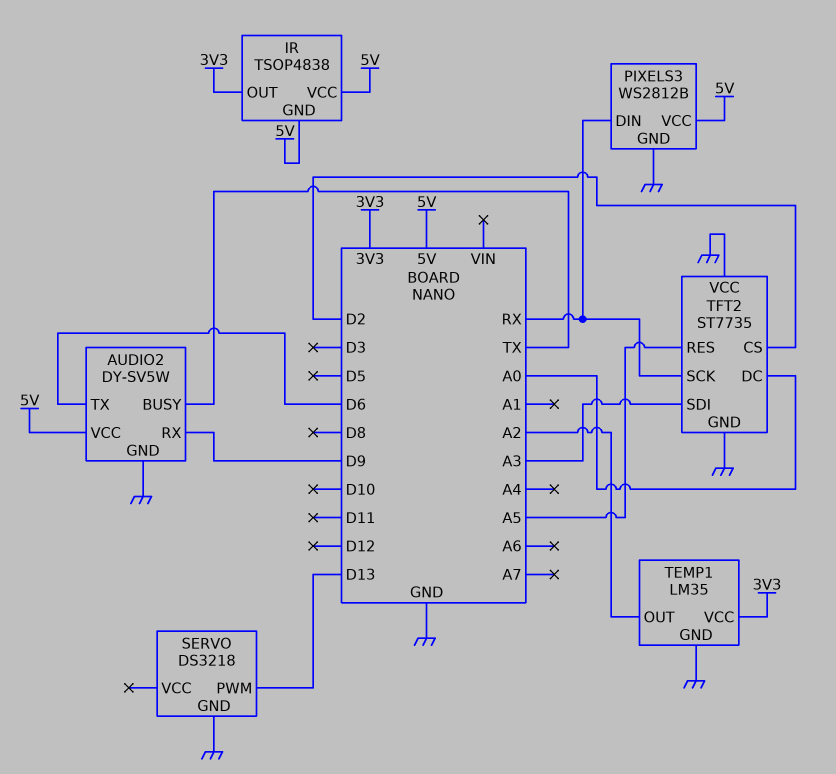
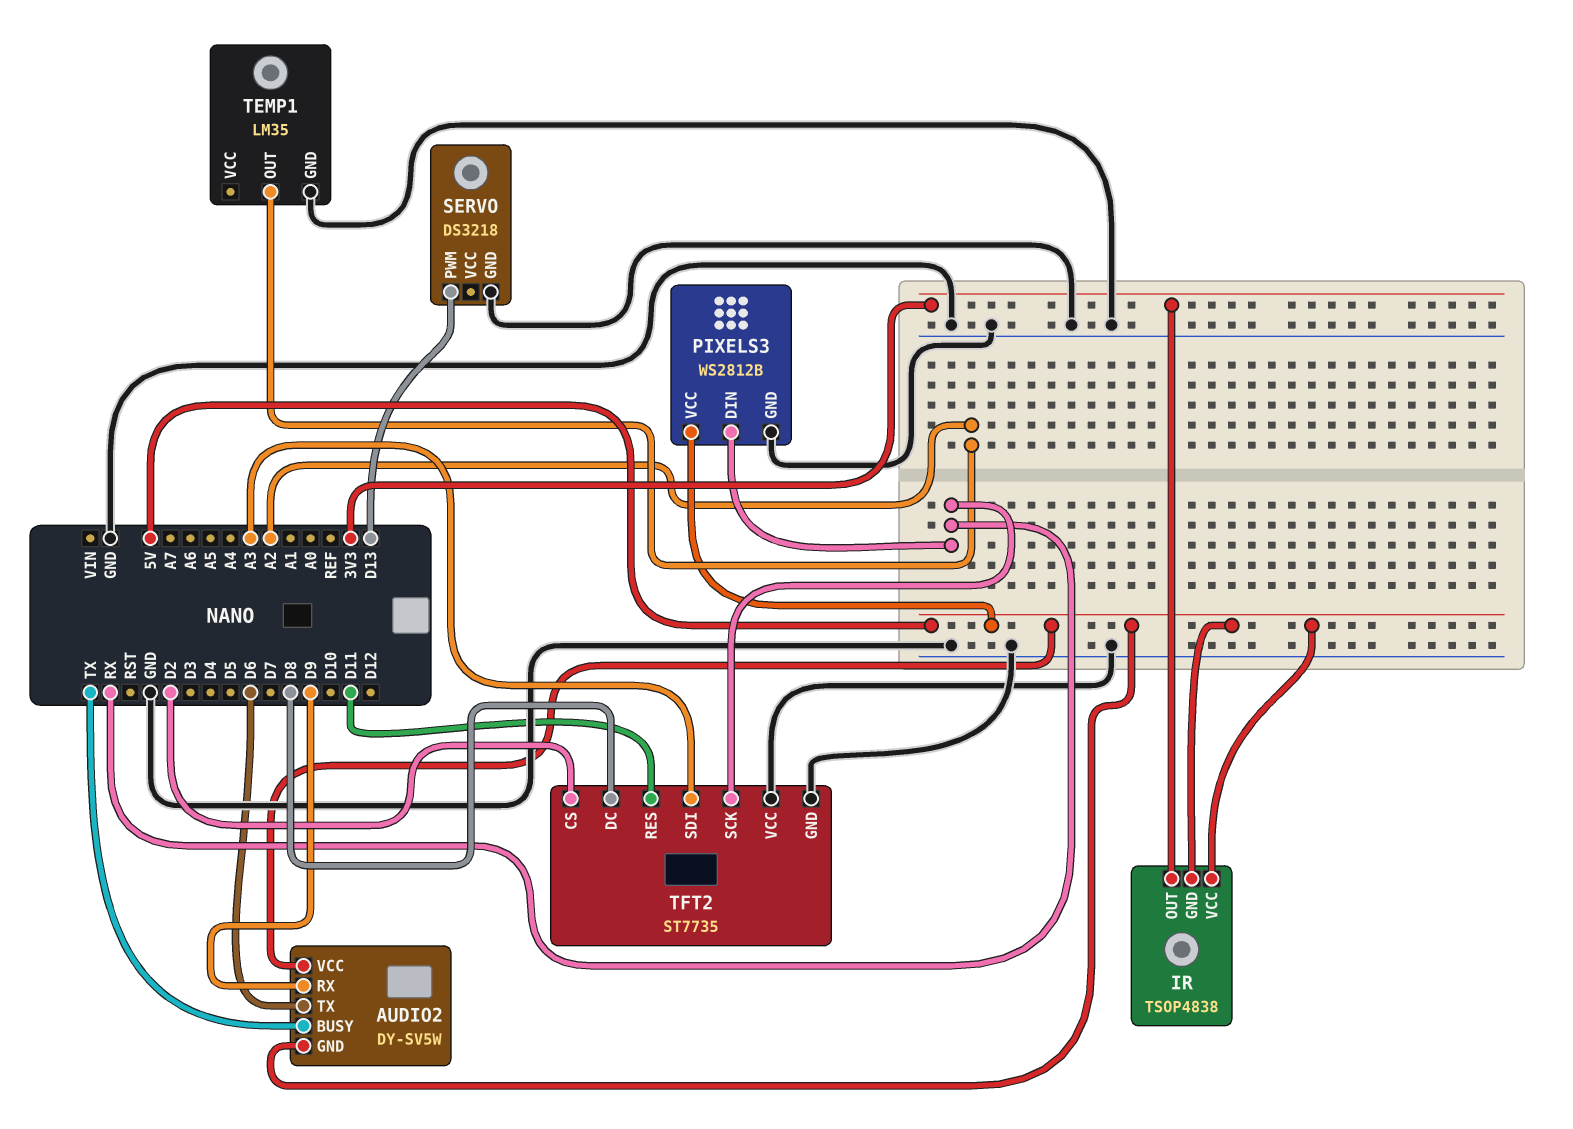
AUDIO2 pin GND: GND -> 5V
TEMP1 pin VCC: 3V3 -> none
TFT2 pin DC: A0 -> D8
TFT2 pin RES: A5 -> D11

